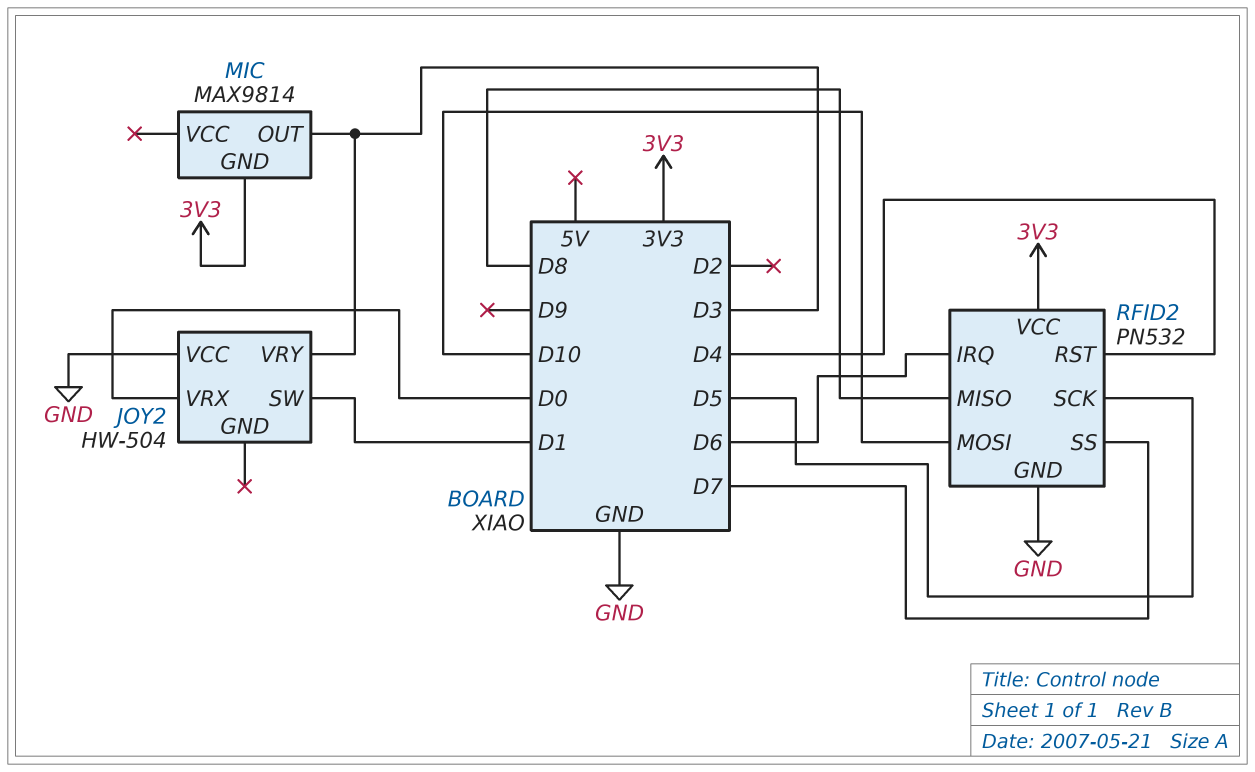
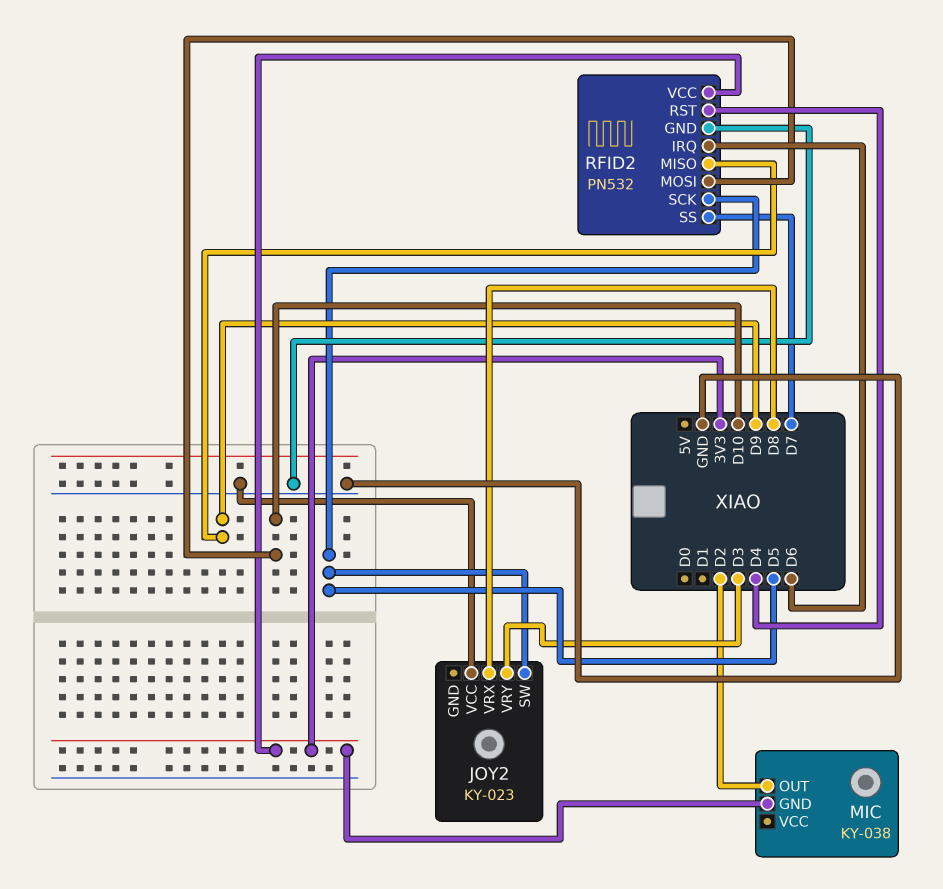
JOY2: HW-504 -> KY-023
JOY2 pin SW: D1 -> D5
JOY2 pin VRX: D0 -> D8
MIC: MAX9814 -> KY-038
MIC pin OUT: D3 -> D2
RFID2 pin MISO: D8 -> D9

